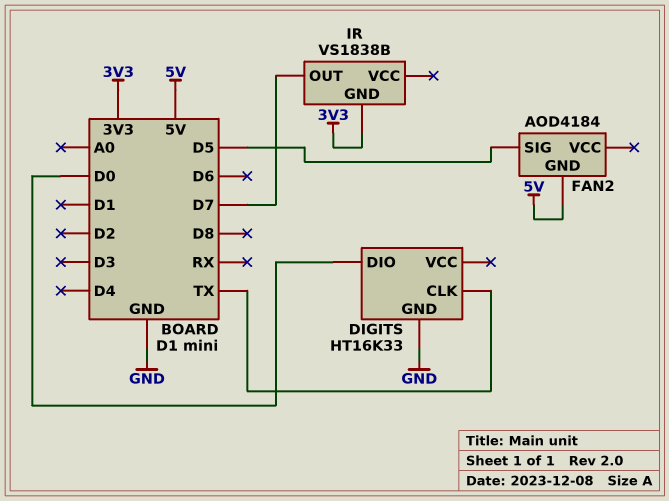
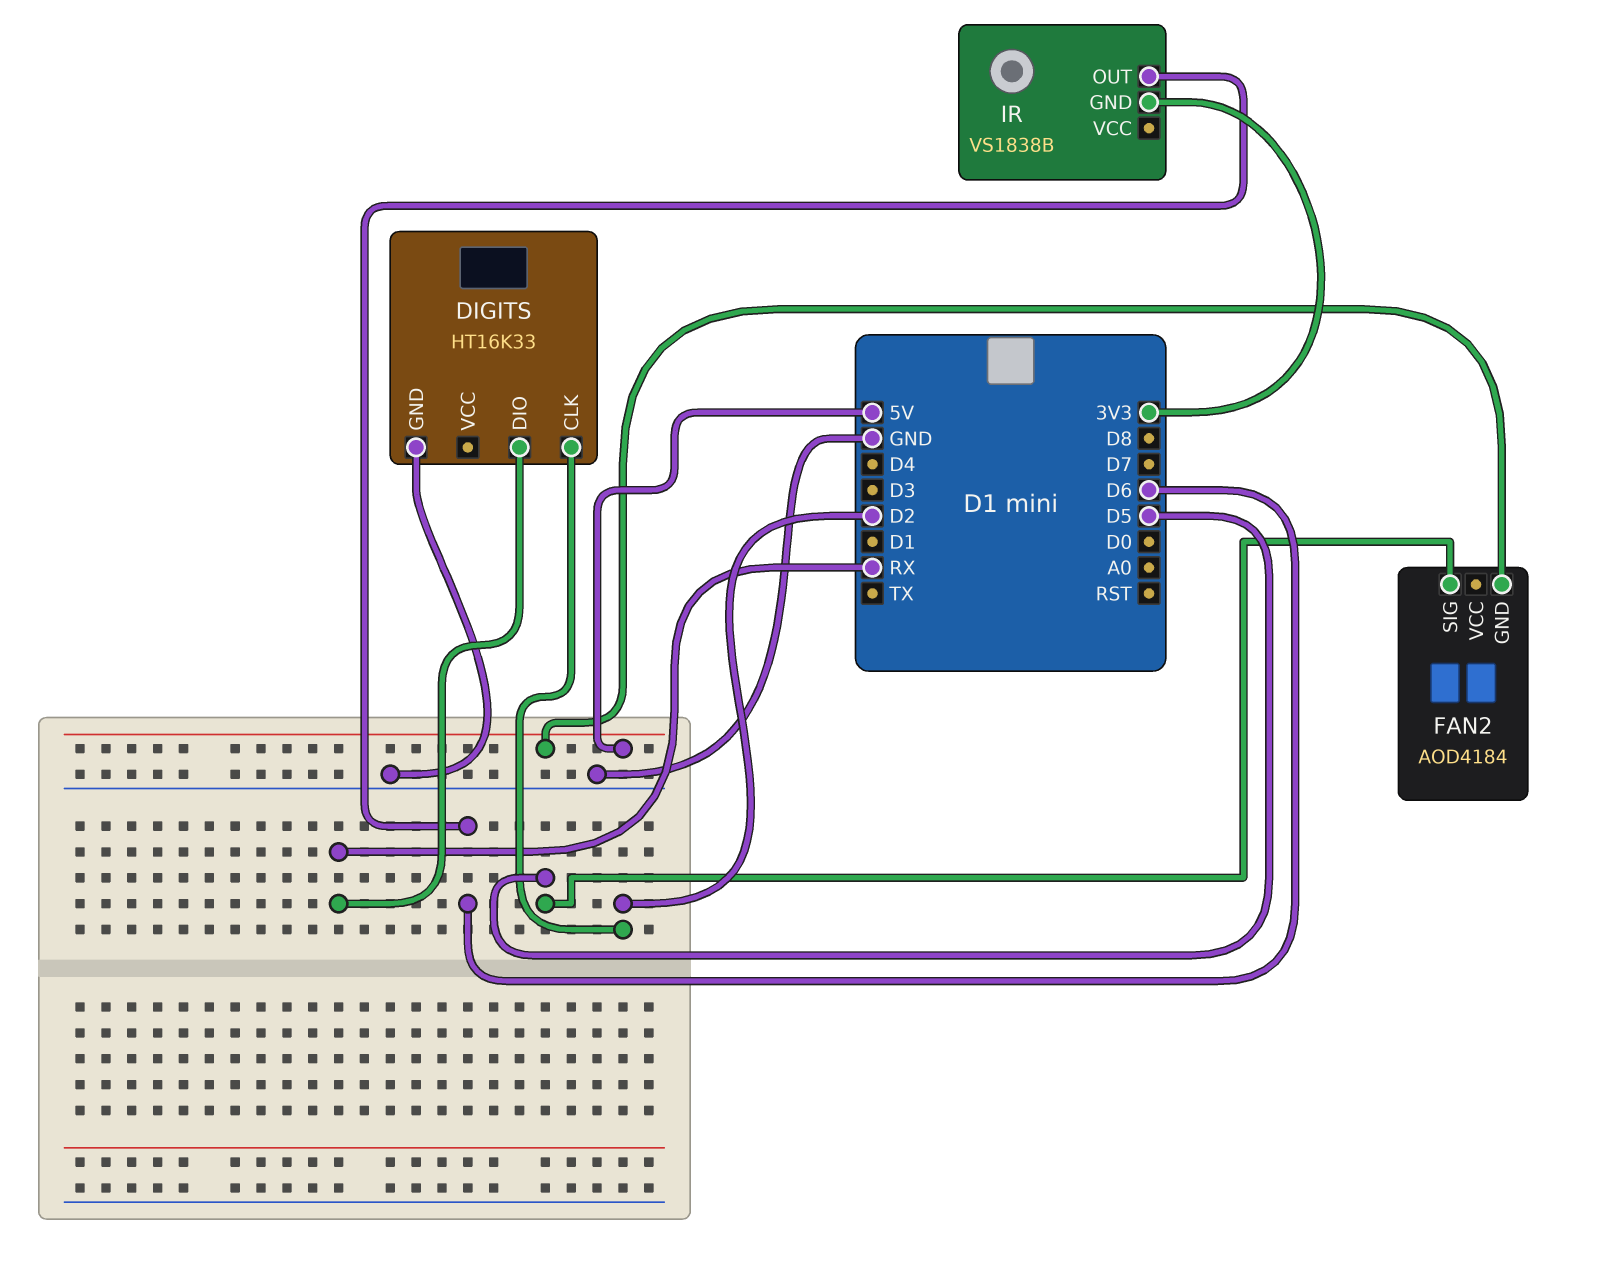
DIGITS pin CLK: TX -> D2
DIGITS pin DIO: D0 -> RX
IR pin OUT: D7 -> D6

